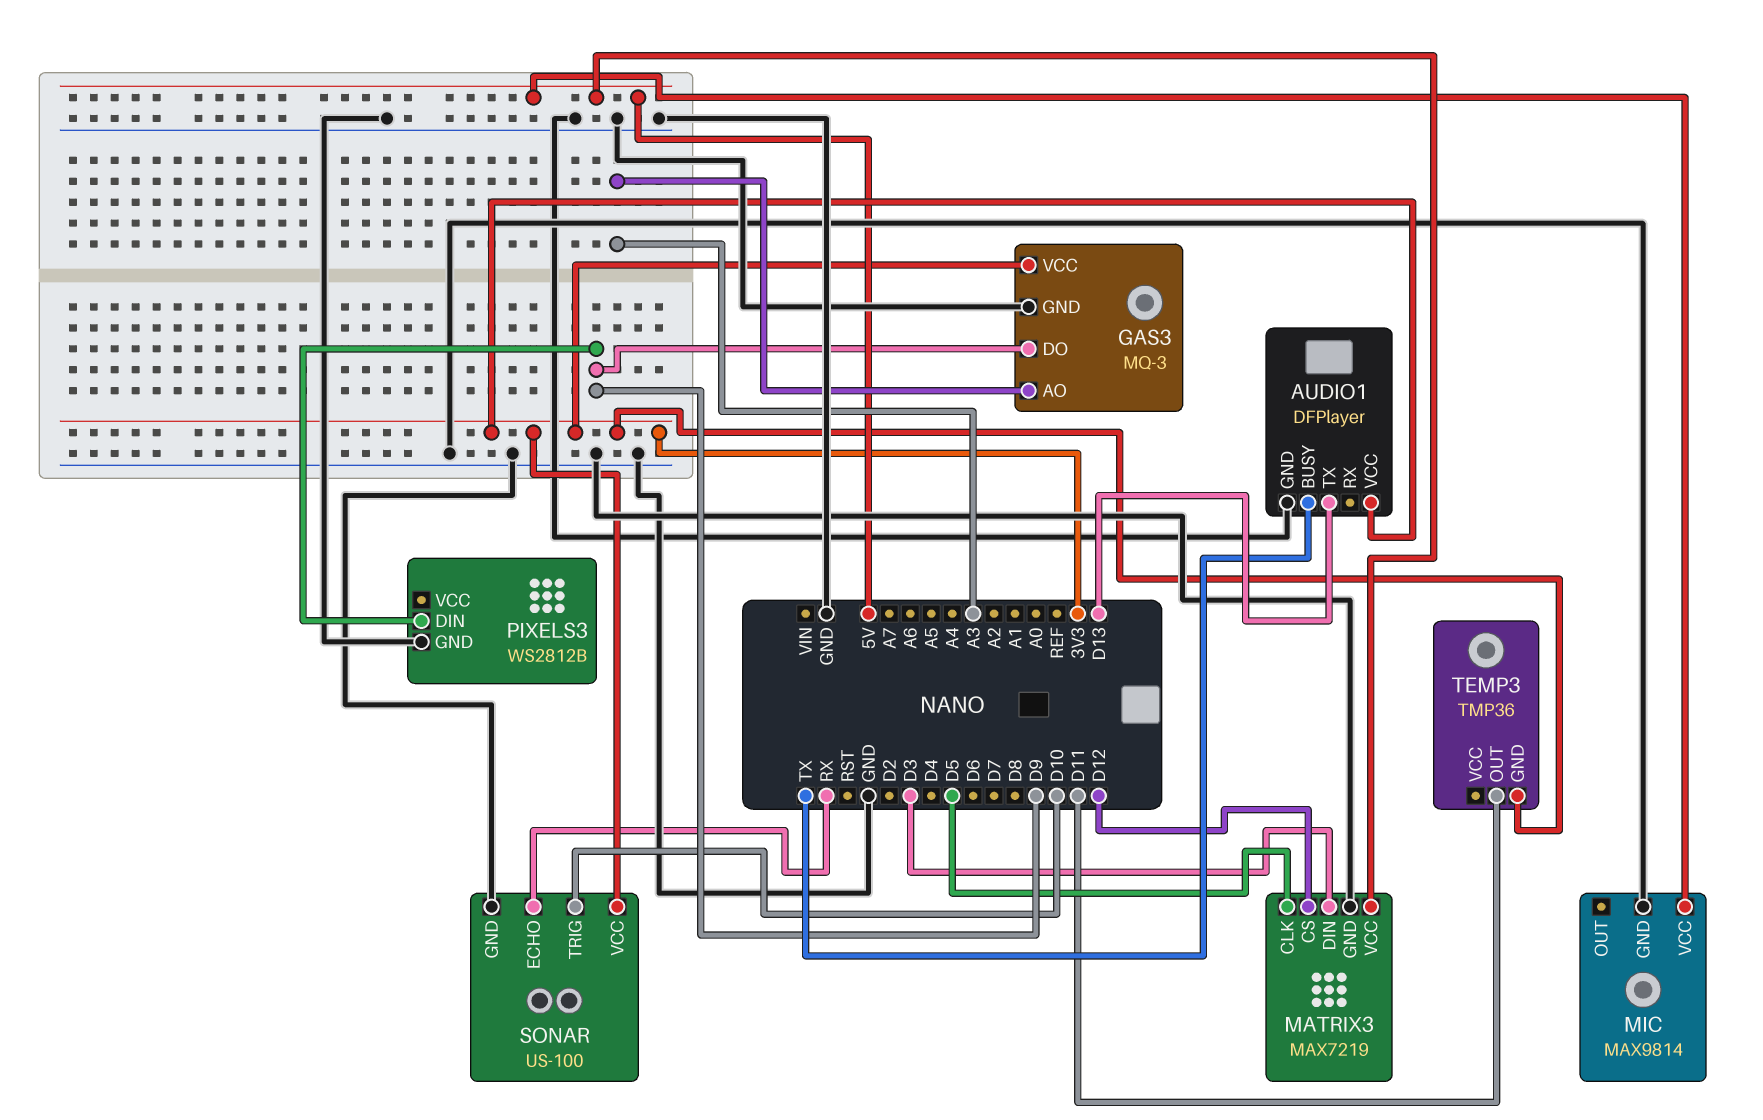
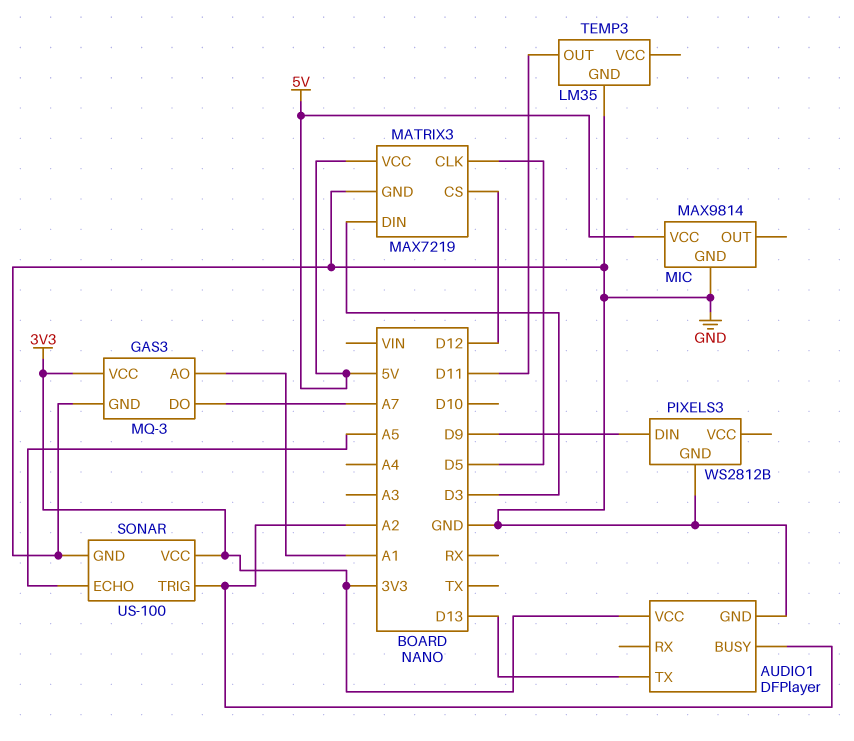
AUDIO1 pin BUSY: TX -> A2
GAS3 pin AO: A3 -> A1
GAS3 pin DO: D9 -> A7
SONAR pin ECHO: RX -> A5
SONAR pin TRIG: D10 -> A2
TEMP3: TMP36 -> LM35
TEMP3 pin GND: 3V3 -> GND

